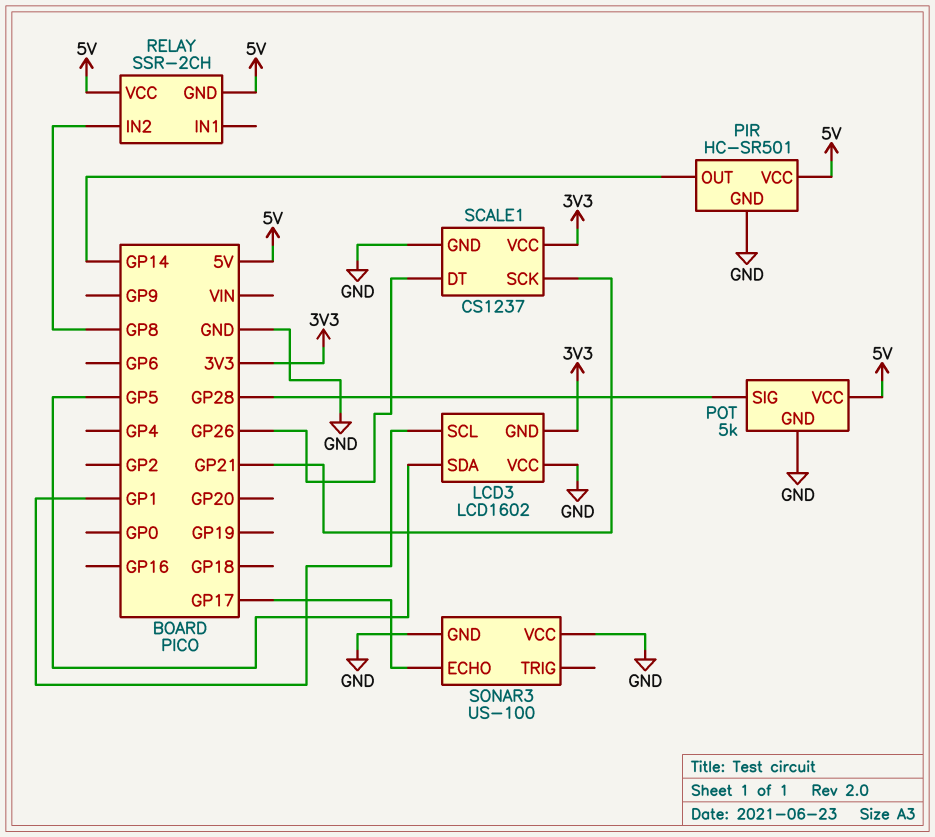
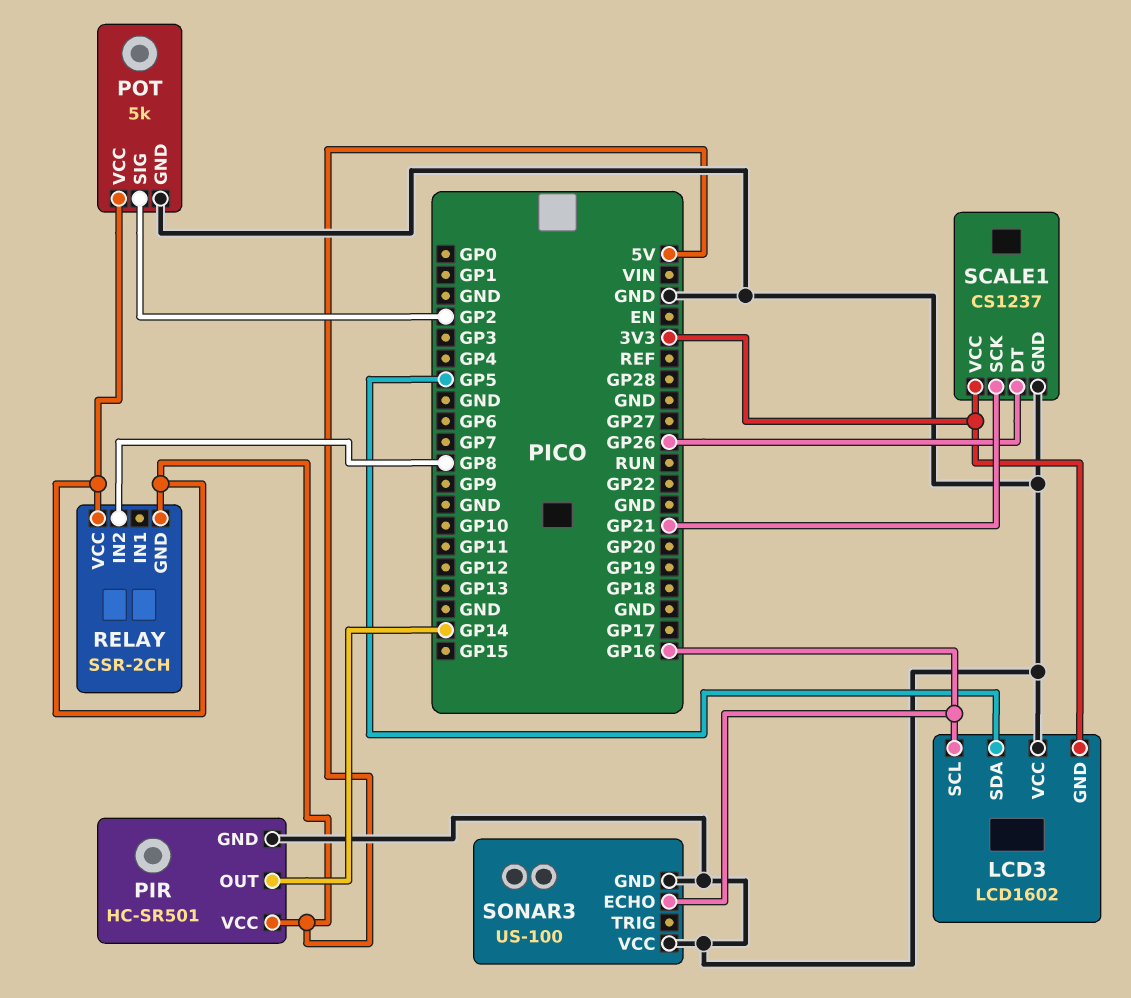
LCD3 pin SCL: GP1 -> GP16
POT pin SIG: GP28 -> GP2
SONAR3 pin ECHO: GP17 -> GP16

